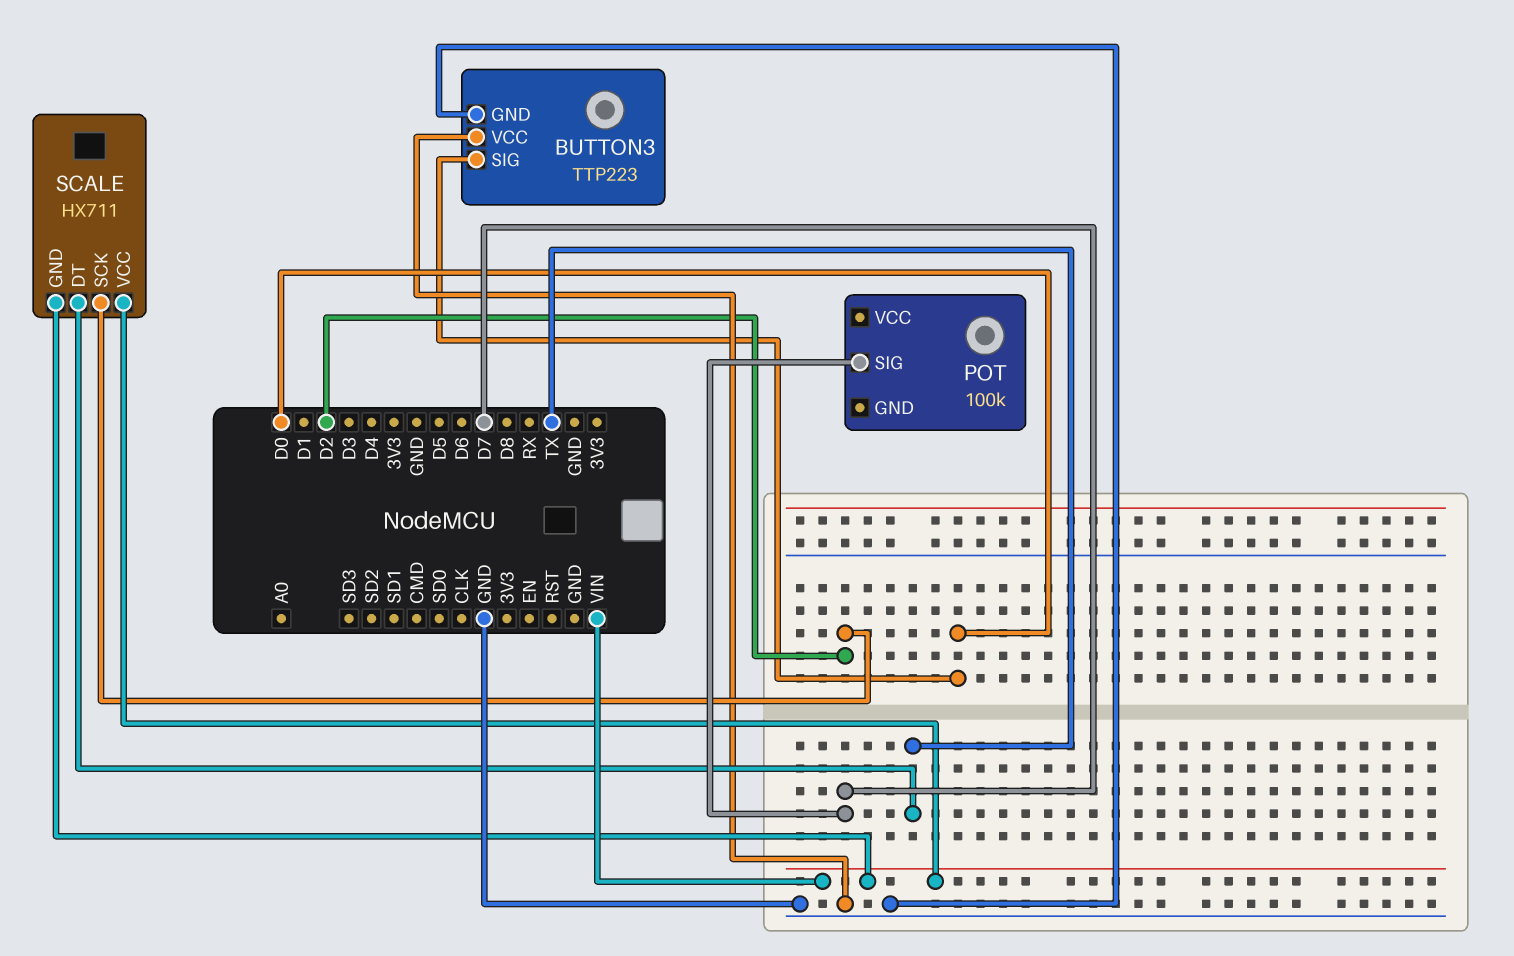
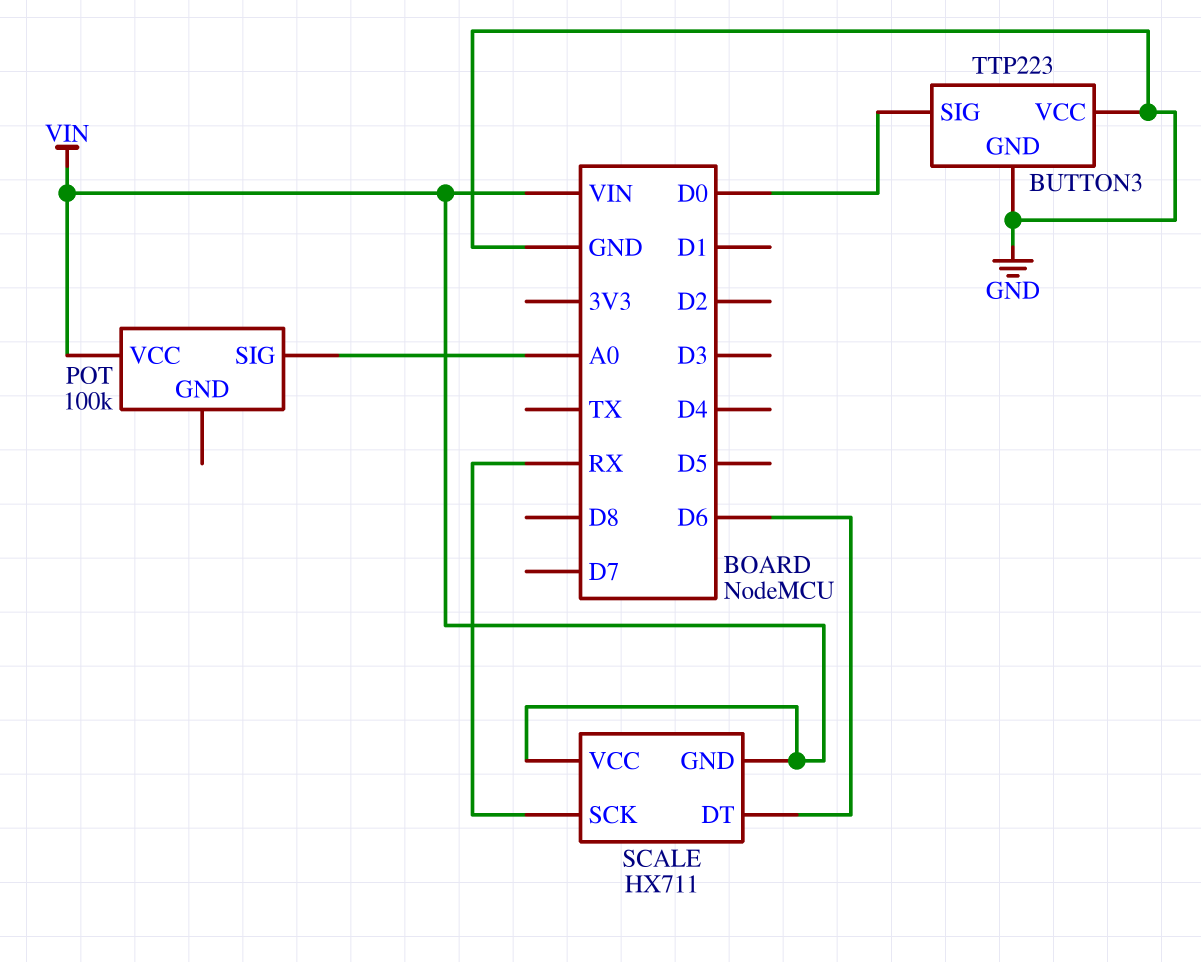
POT pin SIG: D7 -> A0
POT pin VCC: none -> VIN
SCALE pin DT: TX -> D6
SCALE pin SCK: D2 -> RX

